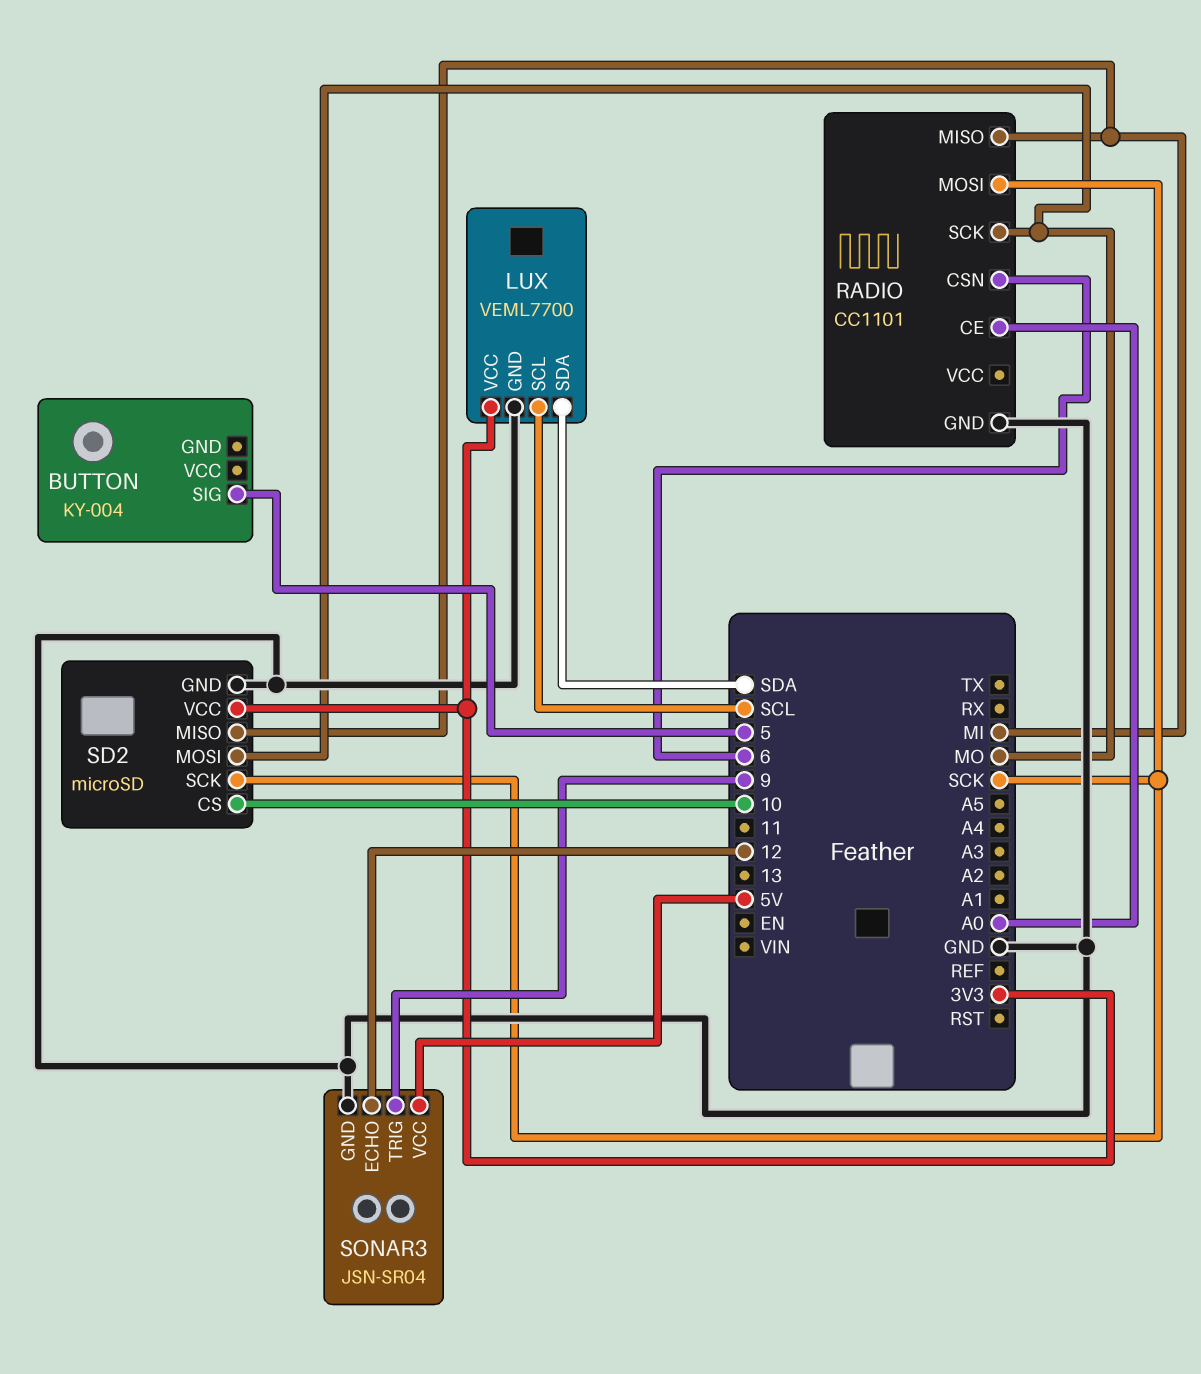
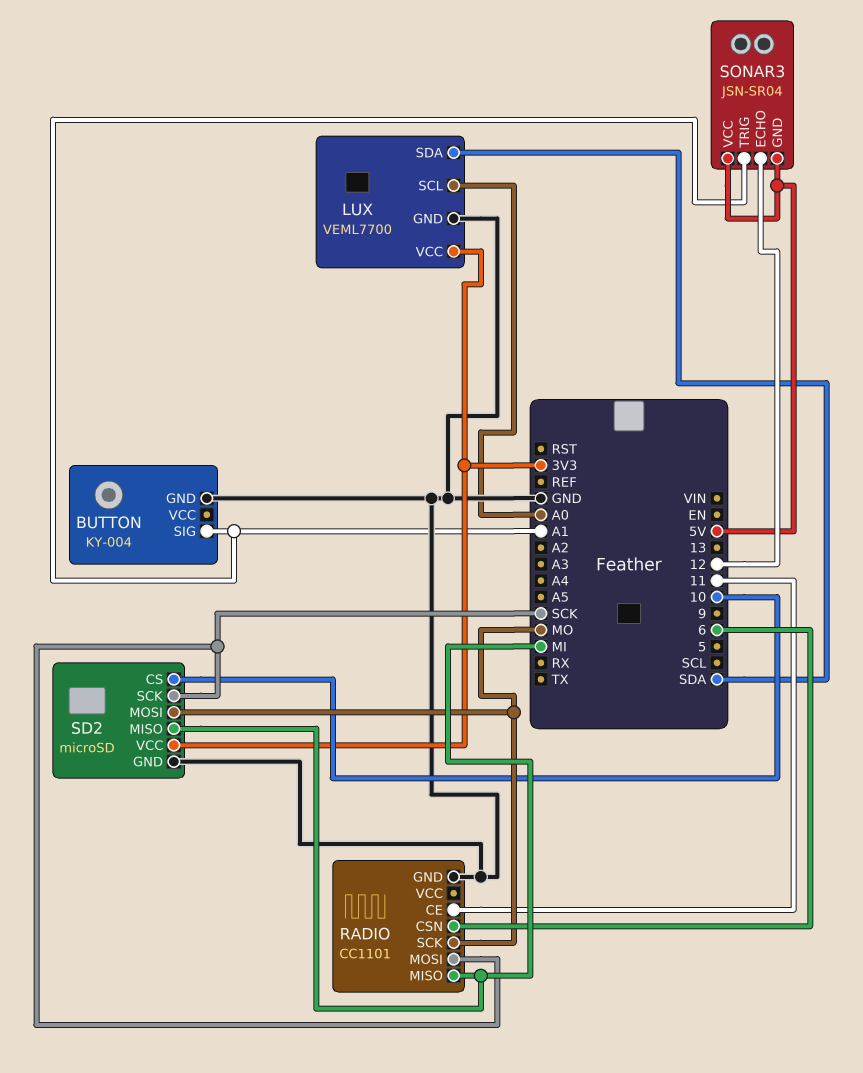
BUTTON pin GND: none -> GND
BUTTON pin SIG: 5 -> A1
LUX pin SCL: SCL -> A0
RADIO pin CE: A0 -> 11
SONAR3 pin GND: GND -> 5V
SONAR3 pin TRIG: 9 -> A1

